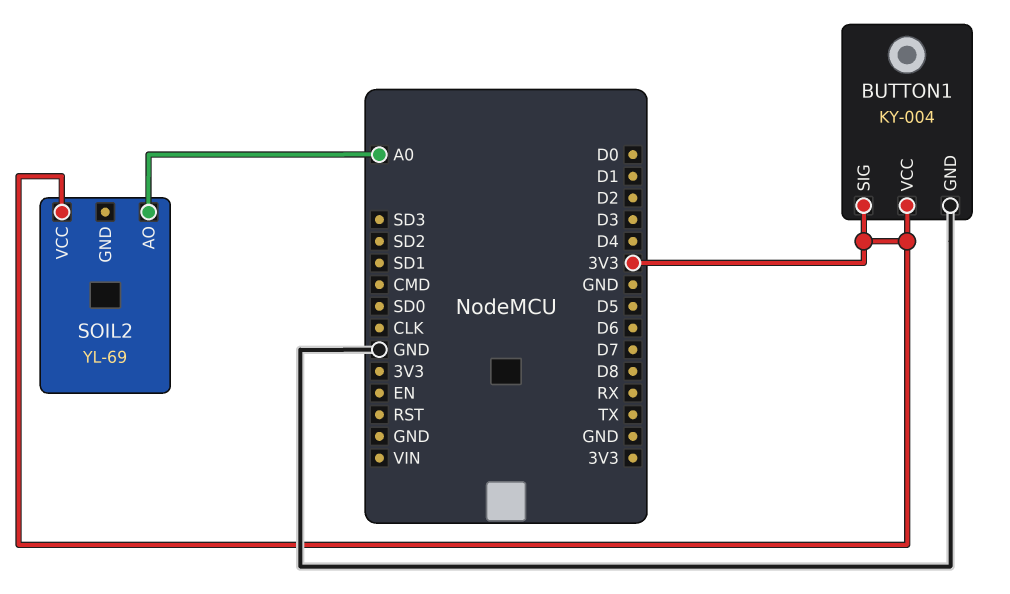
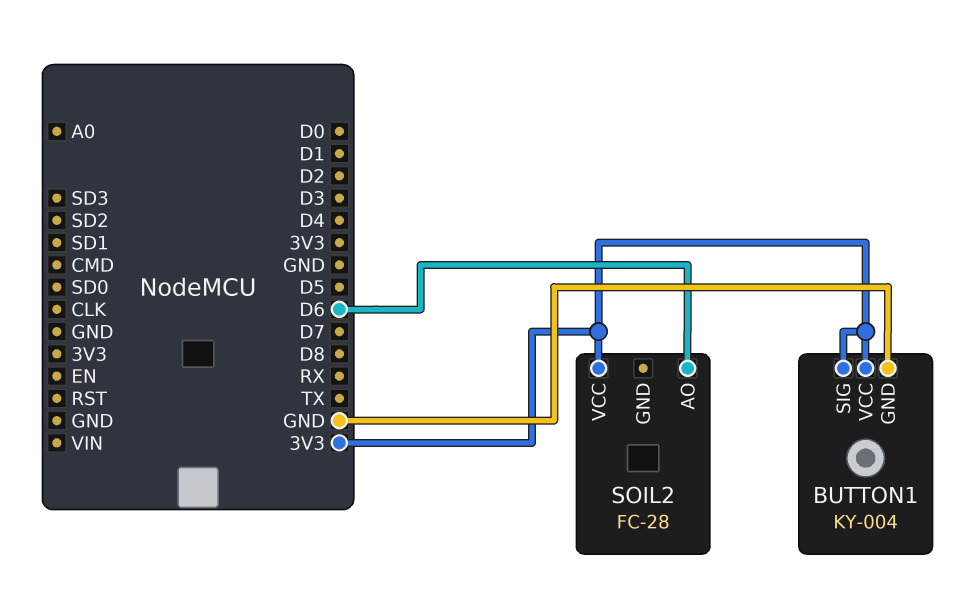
SOIL2: YL-69 -> FC-28
SOIL2 pin AO: A0 -> D6

